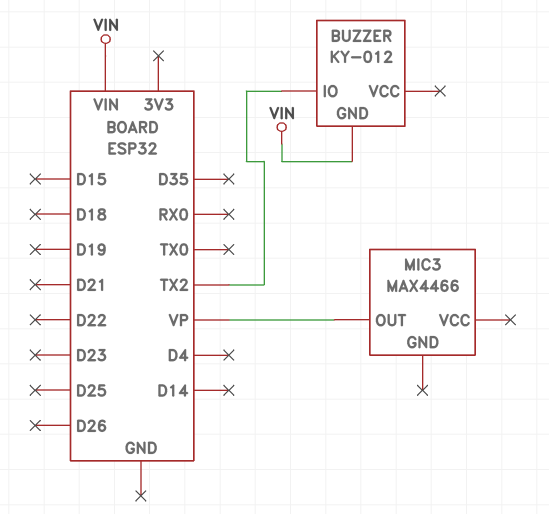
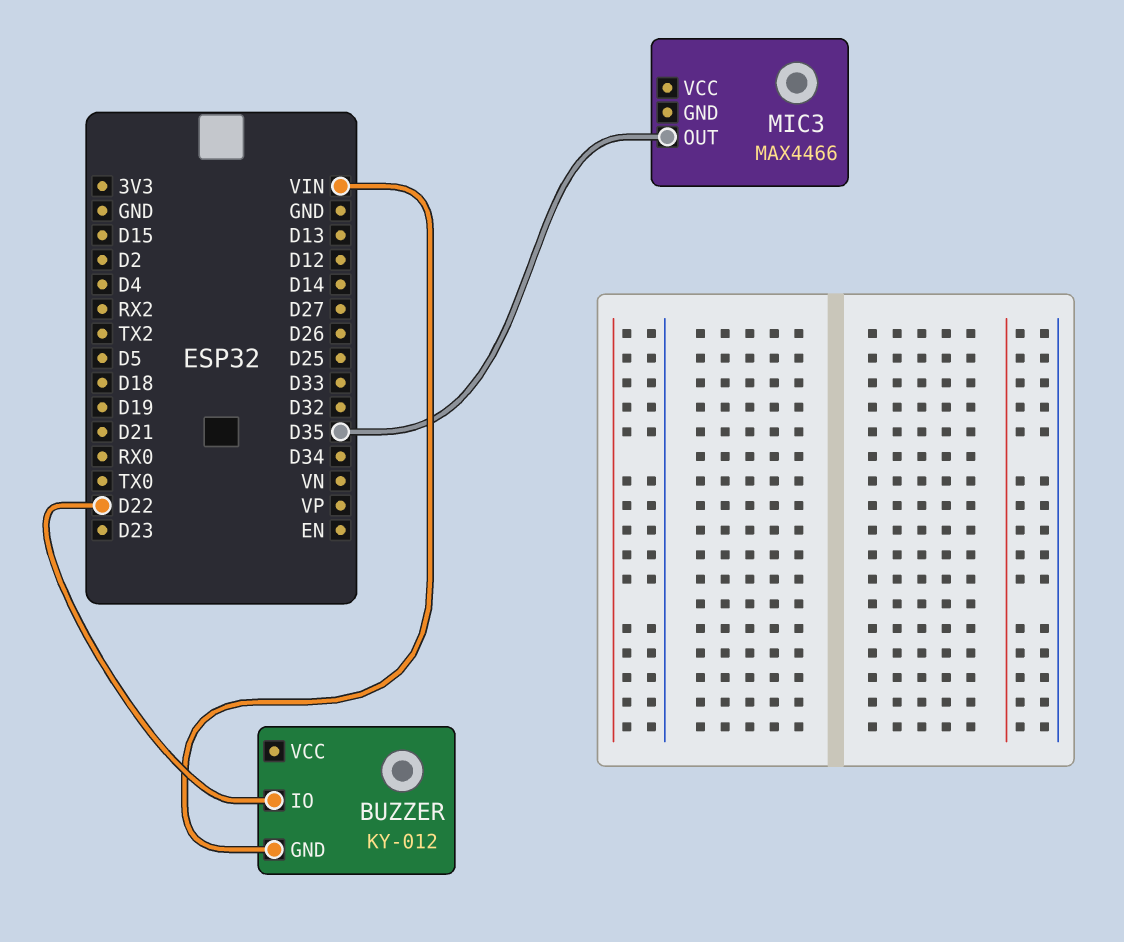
BUZZER pin IO: TX2 -> D22
MIC3 pin OUT: VP -> D35

